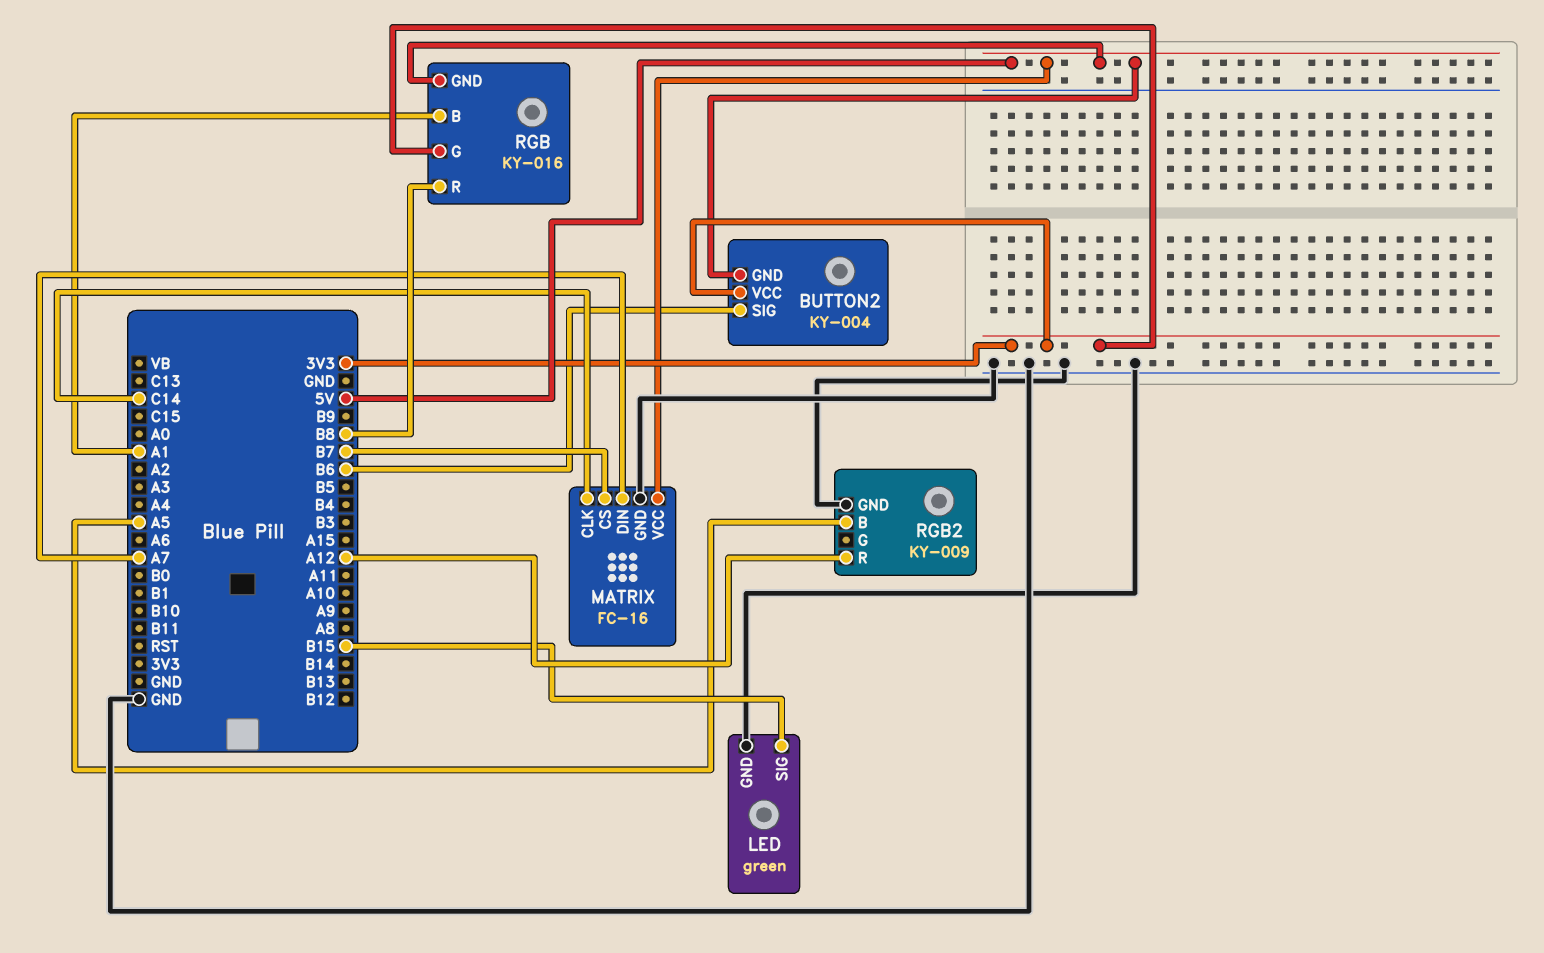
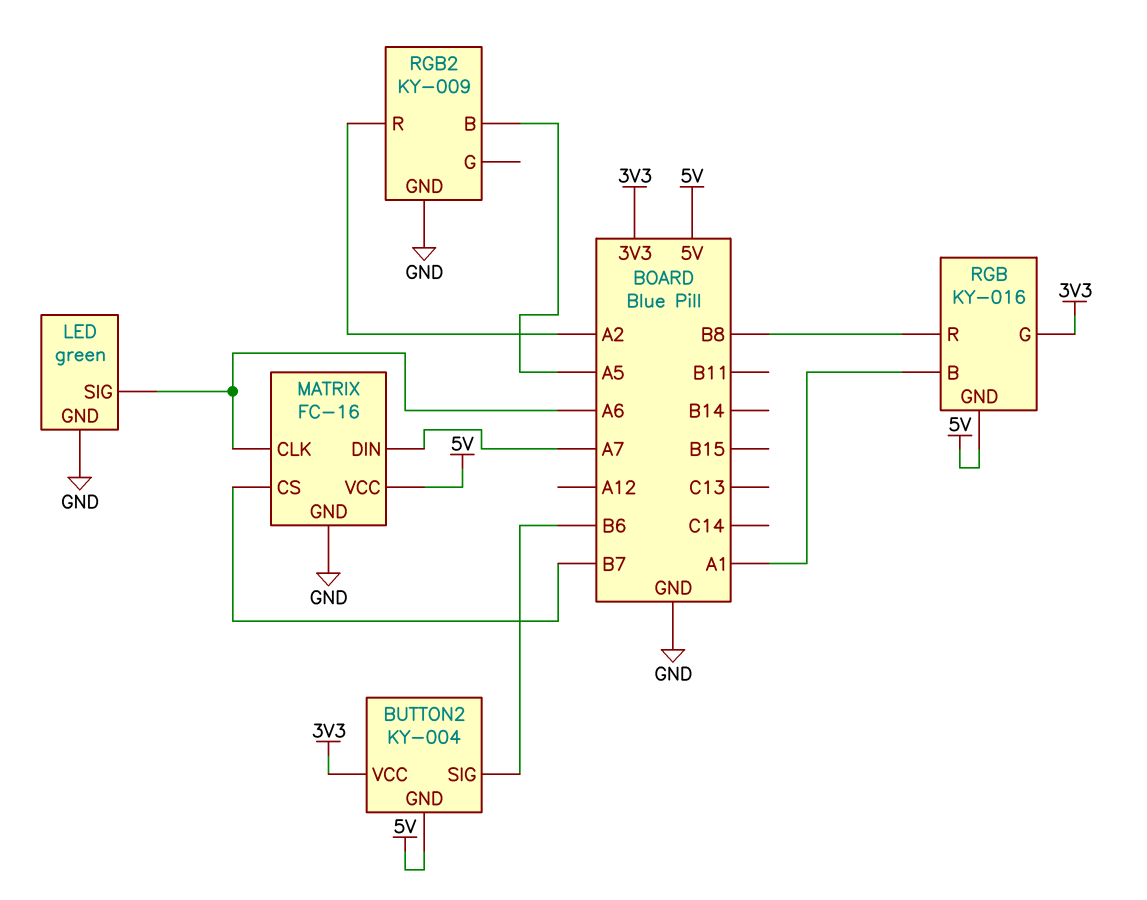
LED pin SIG: B15 -> A6
MATRIX pin CLK: C14 -> A6
RGB2 pin R: A12 -> A2

